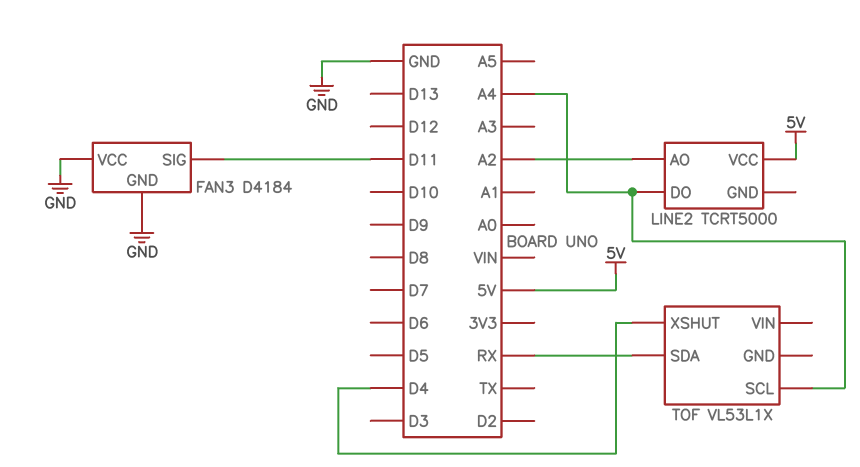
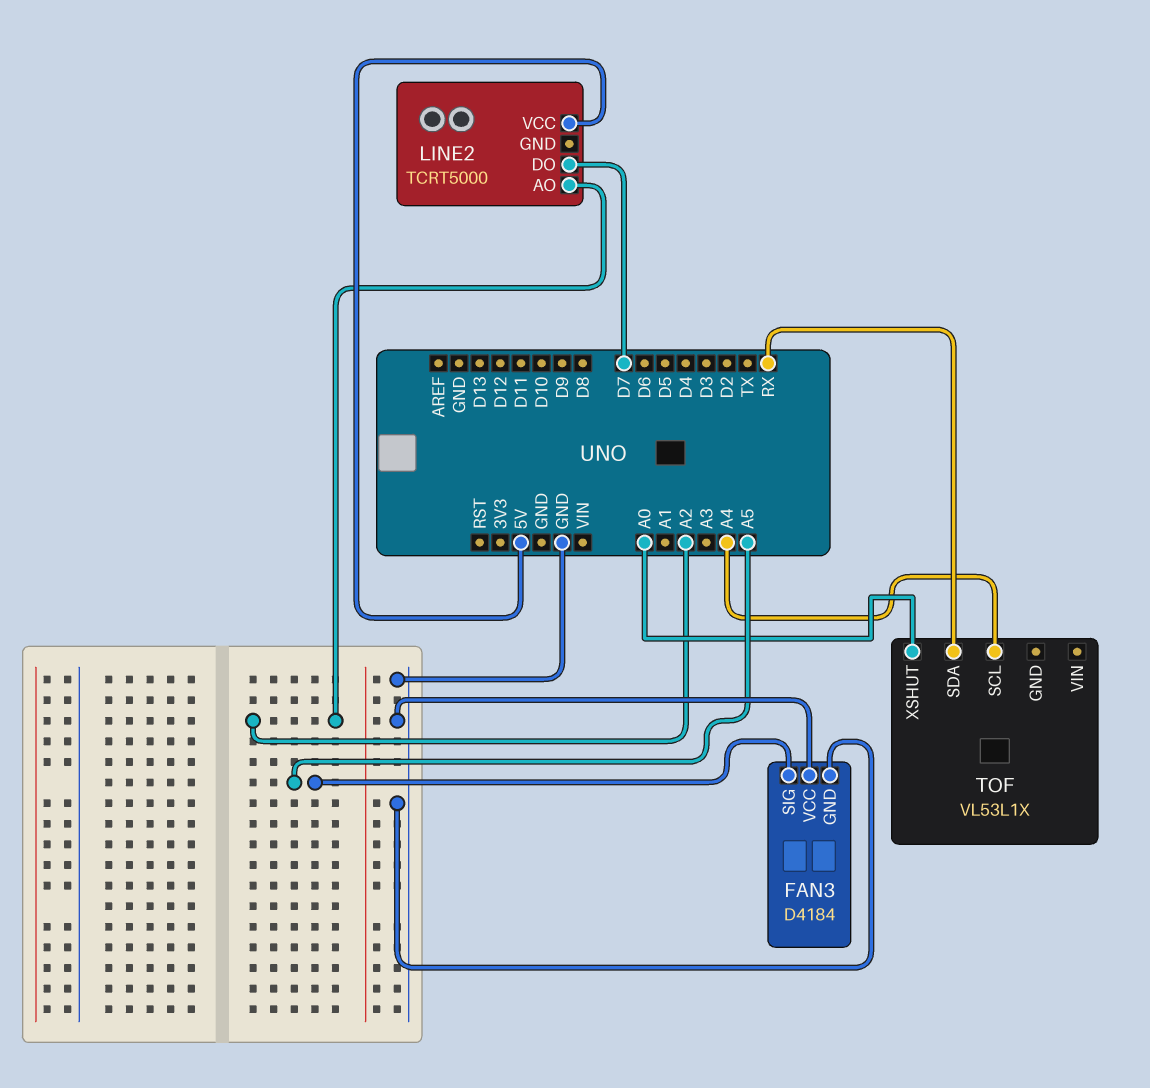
FAN3 pin SIG: D11 -> A5
LINE2 pin DO: A4 -> D7
TOF pin XSHUT: D4 -> A0

